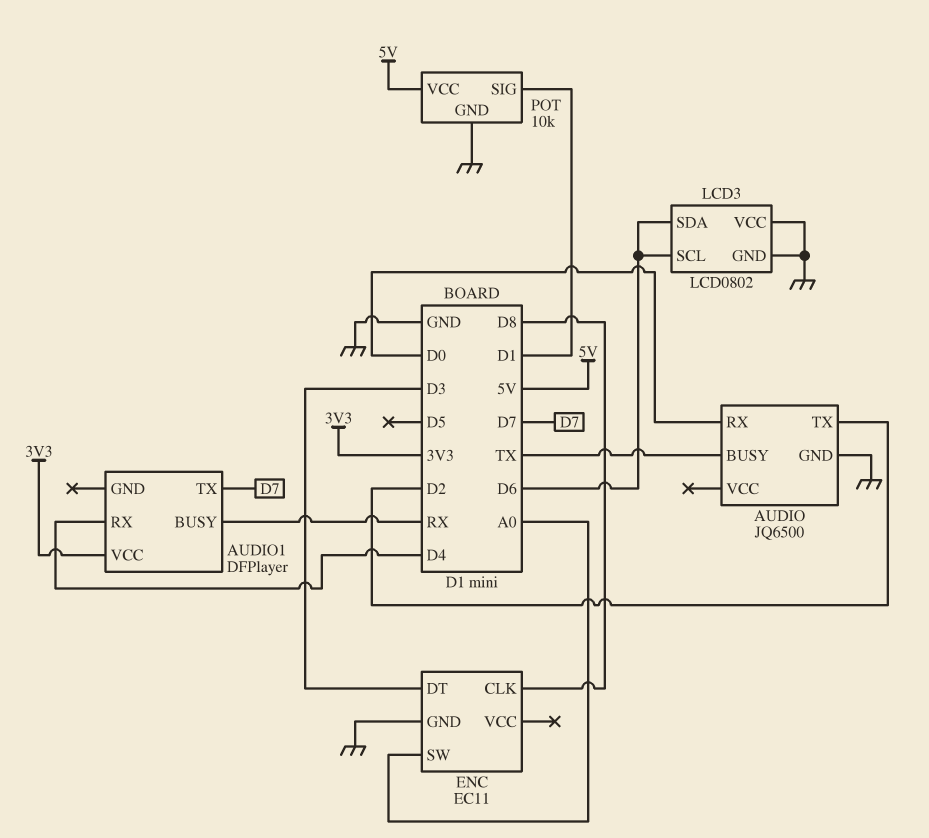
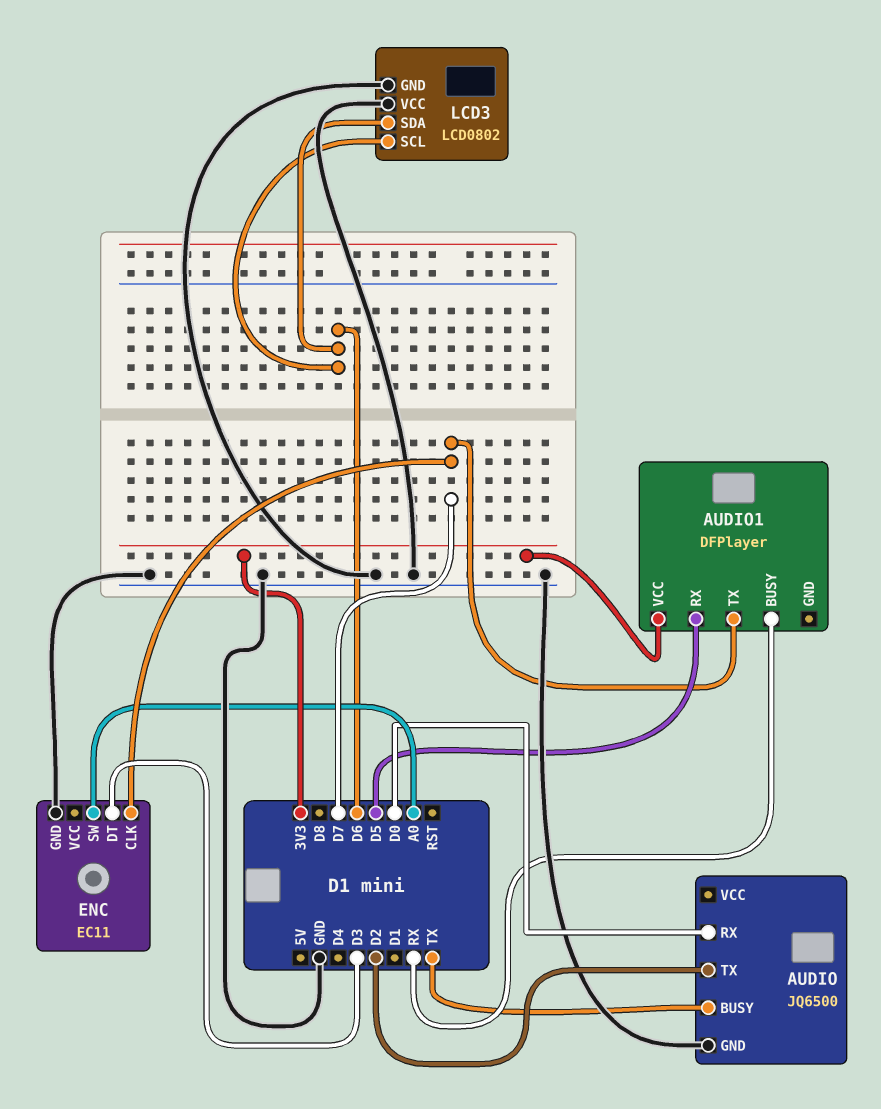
AUDIO1 pin RX: D4 -> D5
ENC pin CLK: D8 -> D7
POT: 10k -> none
POT pin GND: GND -> none
POT pin SIG: D1 -> none
POT pin VCC: 5V -> none

